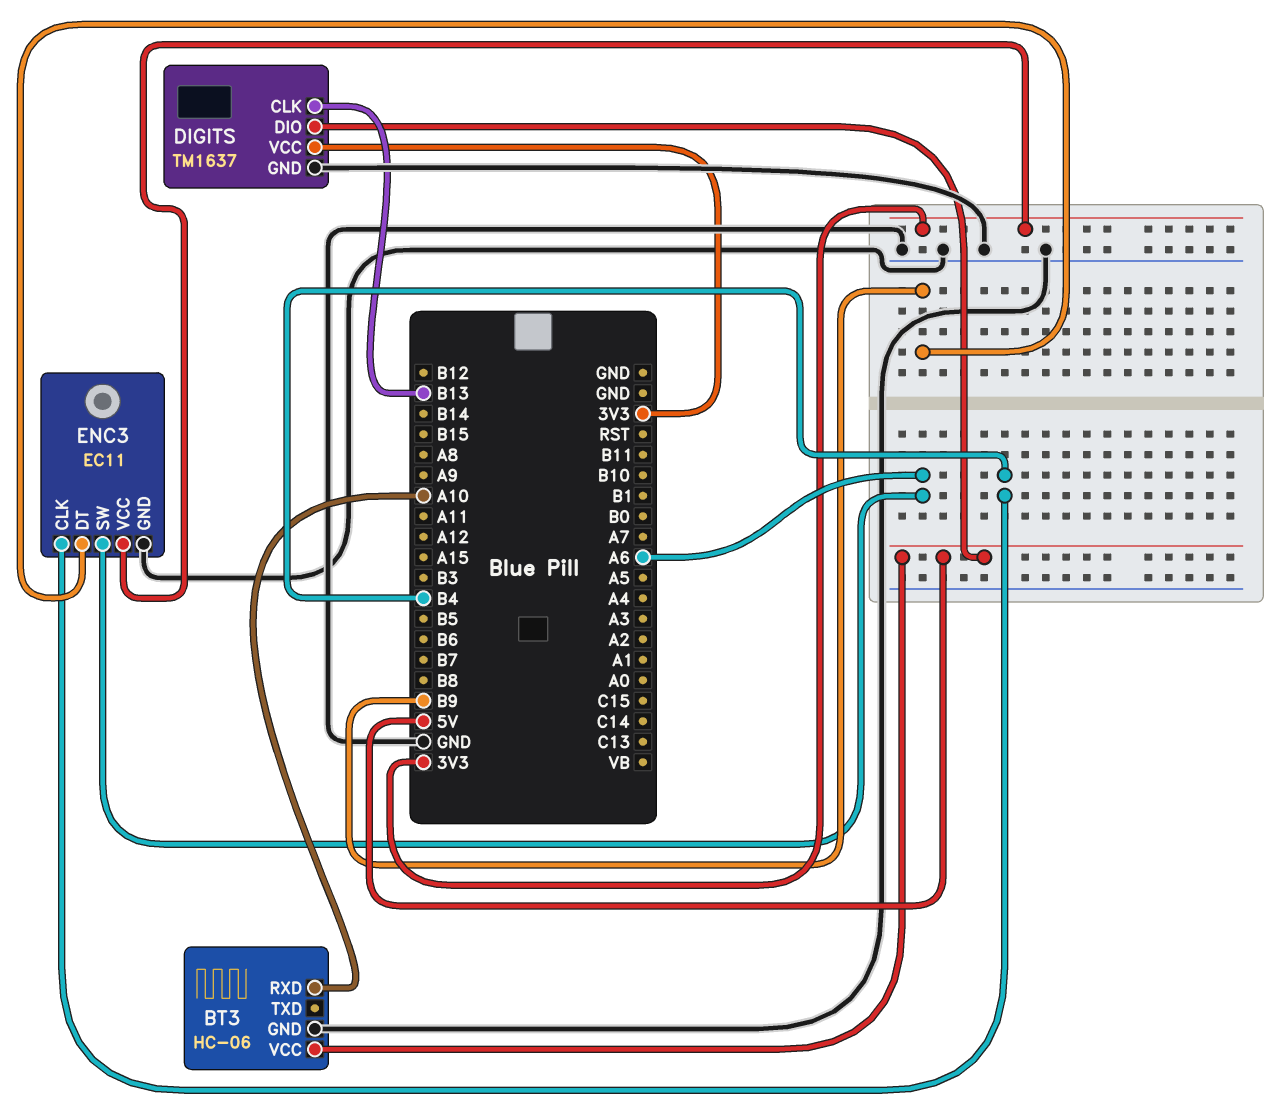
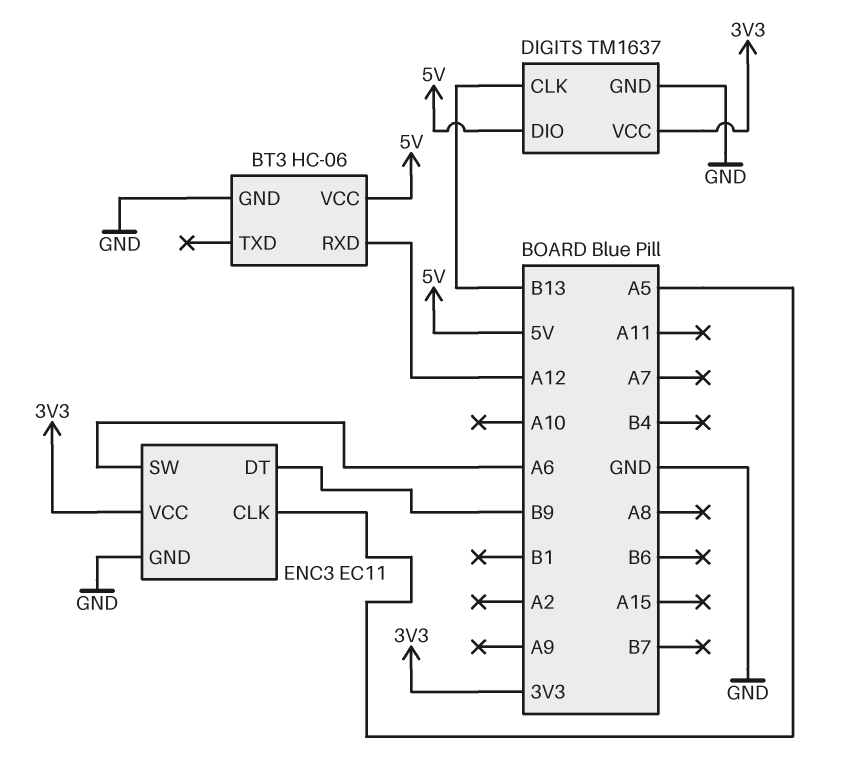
BT3 pin RXD: A10 -> A12
ENC3 pin CLK: B4 -> A5

